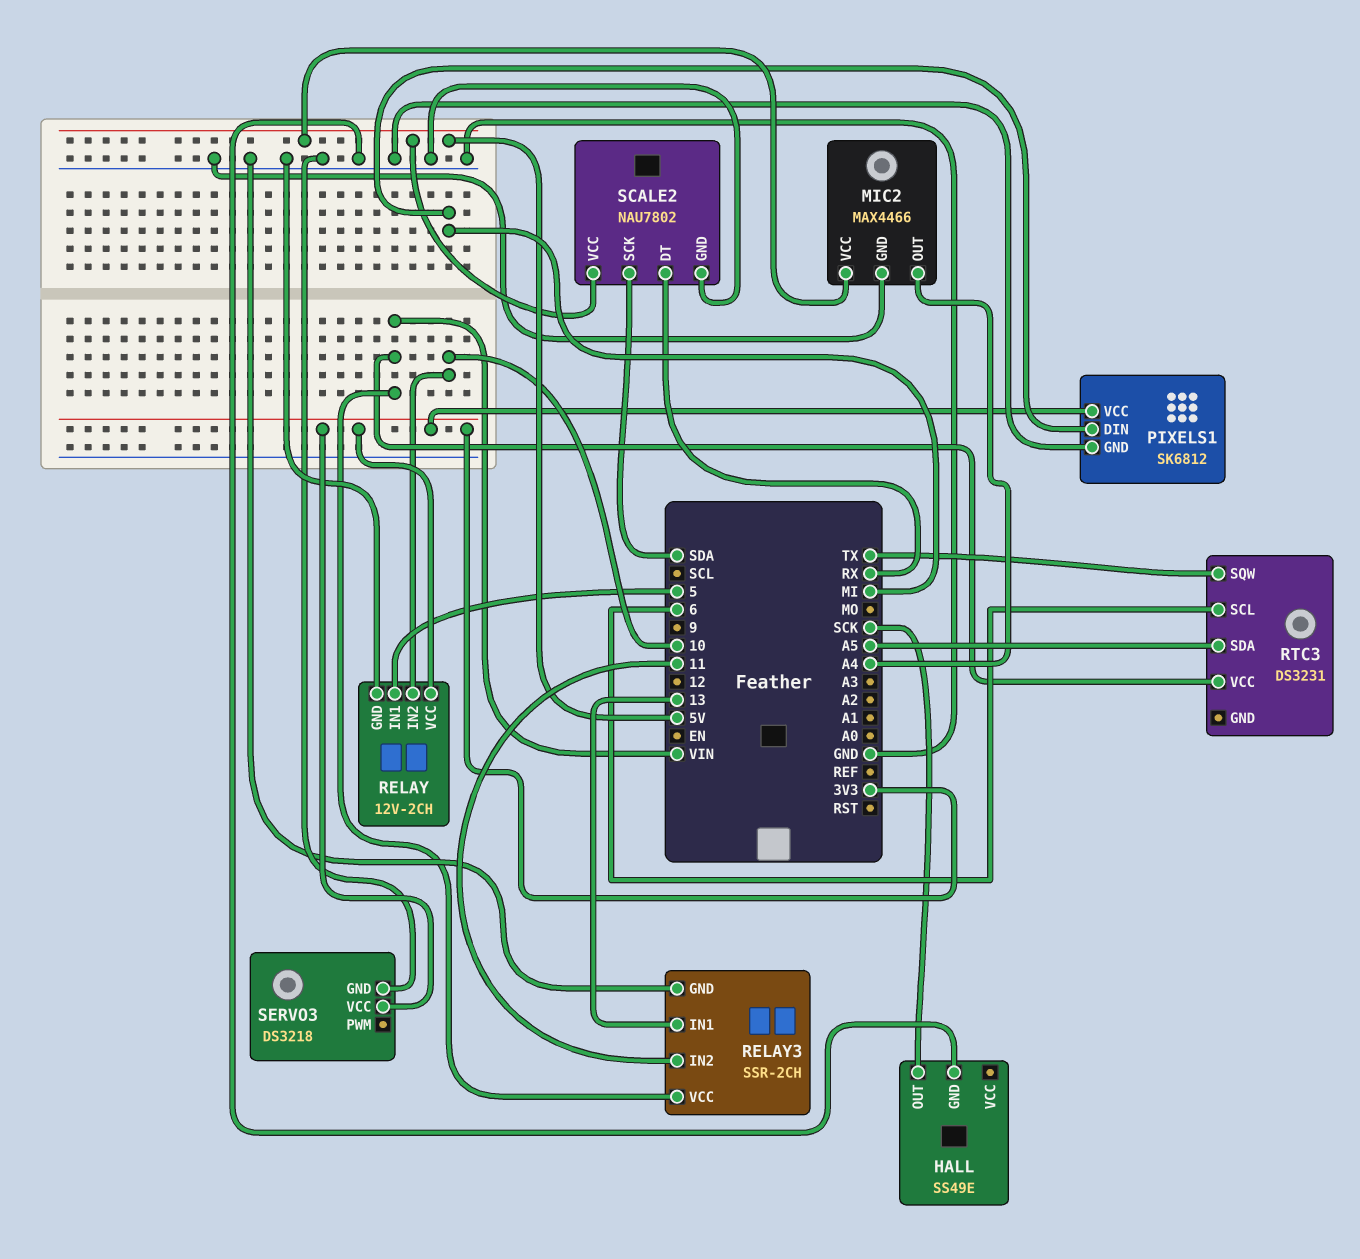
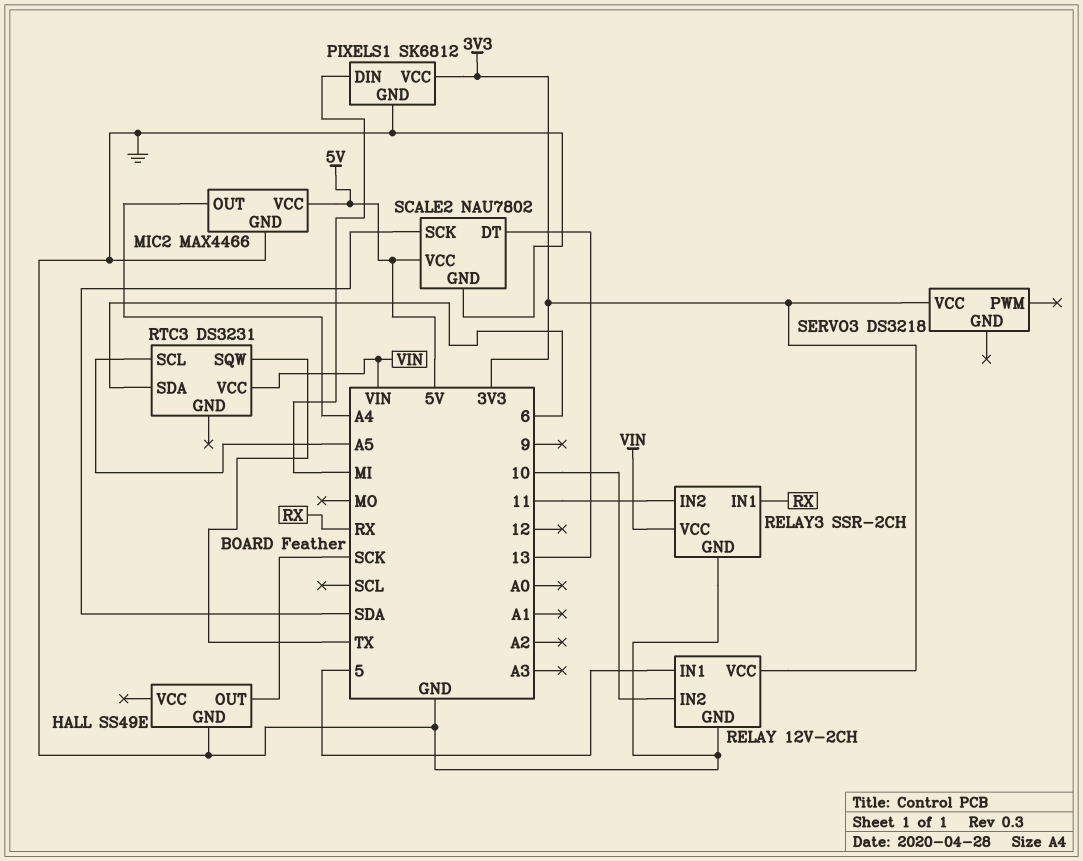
RELAY3 pin IN1: 13 -> RX
RTC3 pin SCL: 6 -> A5
RTC3 pin SDA: A5 -> 6
SCALE2 pin DT: RX -> 13
SERVO3 pin GND: GND -> none

